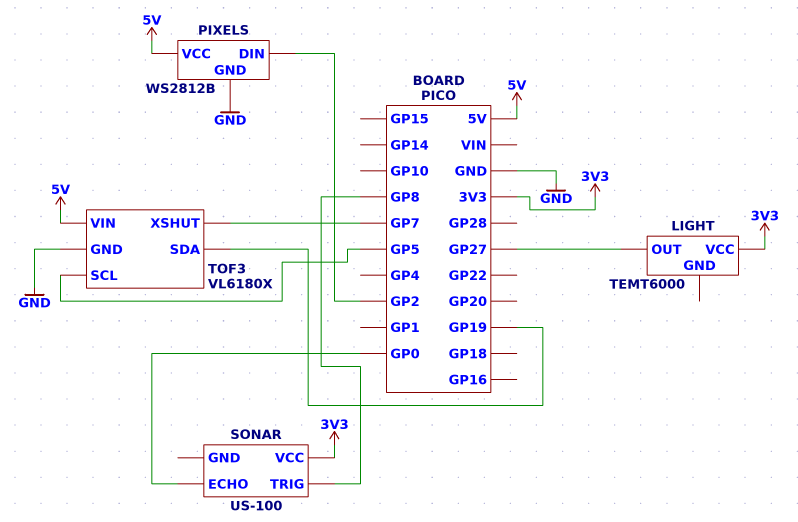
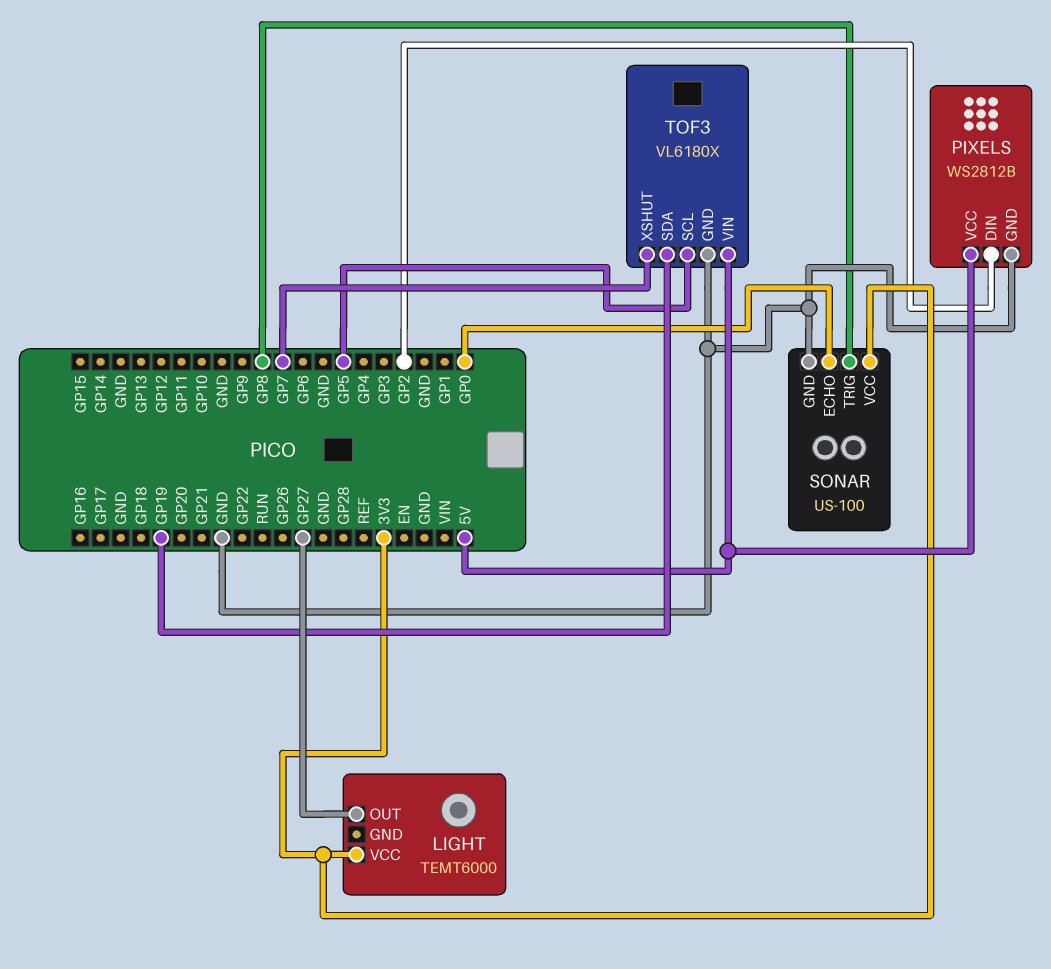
SONAR pin GND: none -> GND

